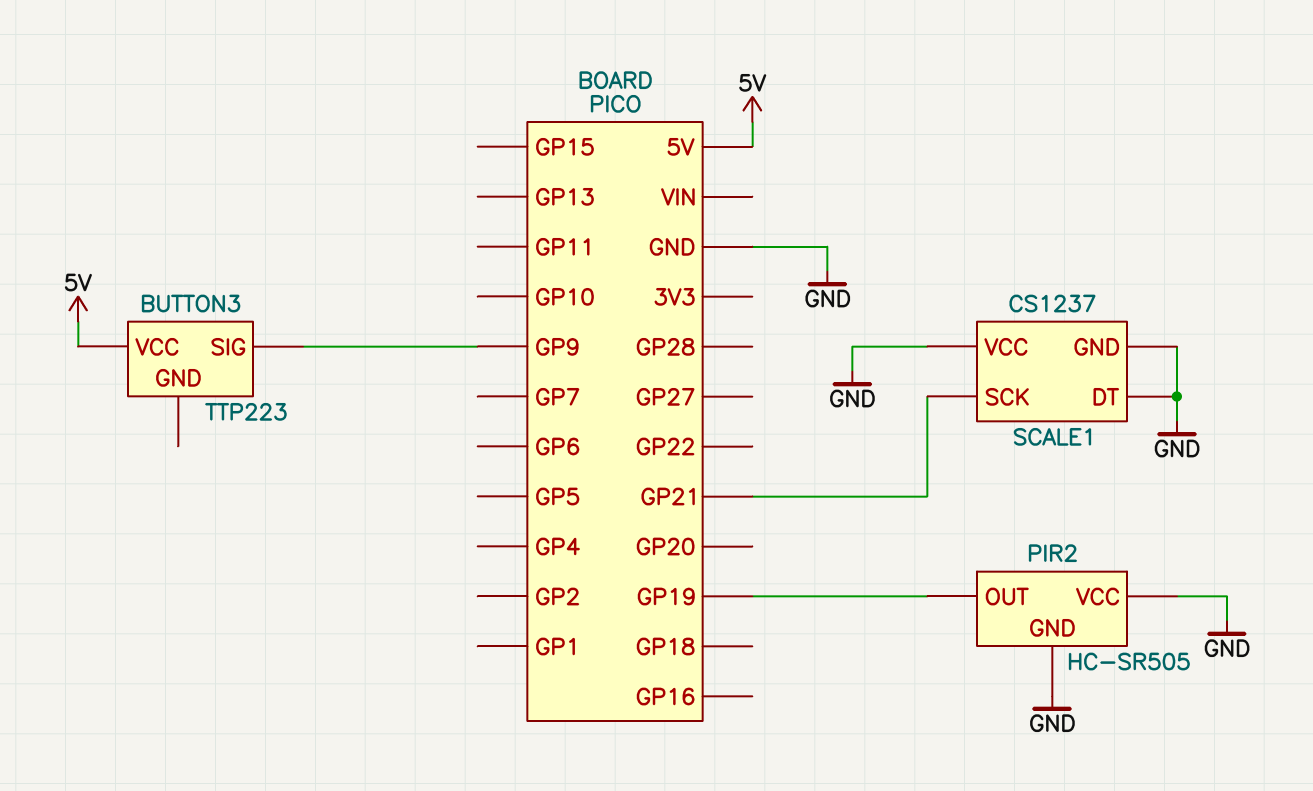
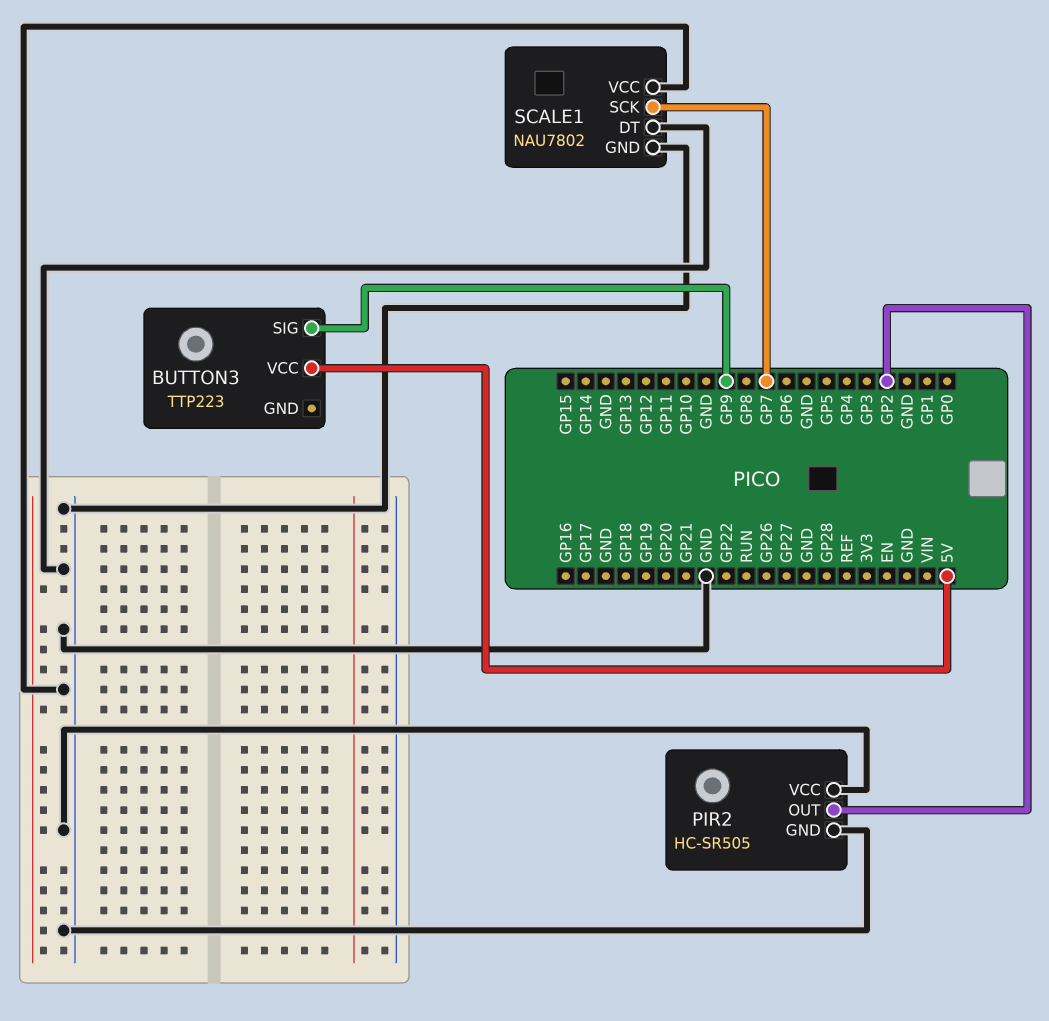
PIR2 pin OUT: GP19 -> GP2
SCALE1: CS1237 -> NAU7802
SCALE1 pin SCK: GP21 -> GP7

